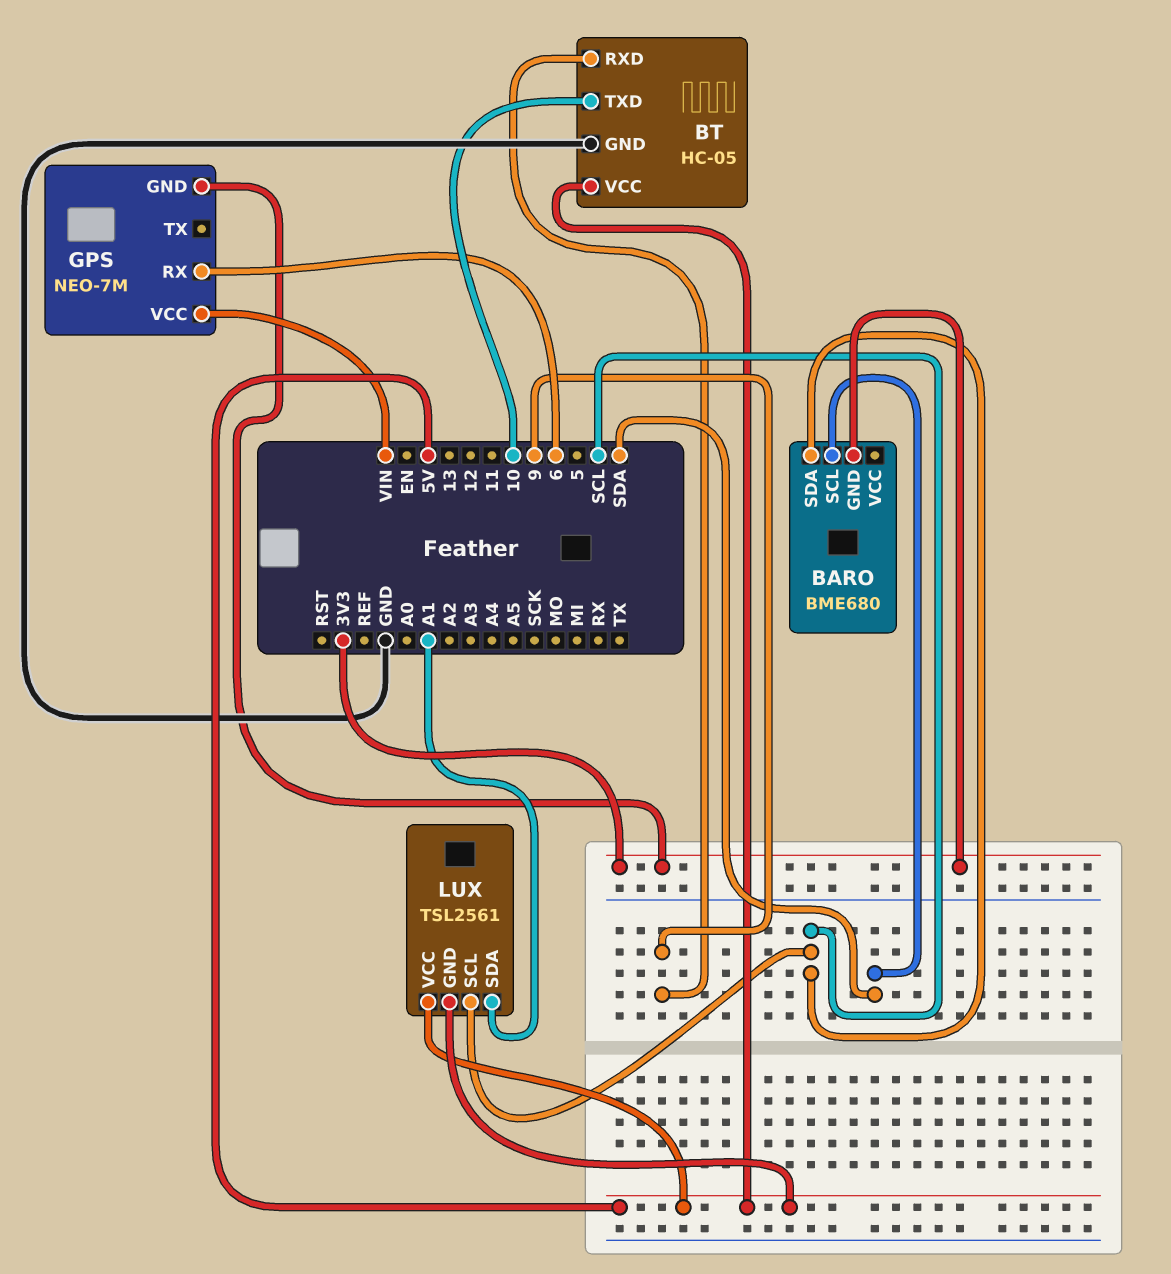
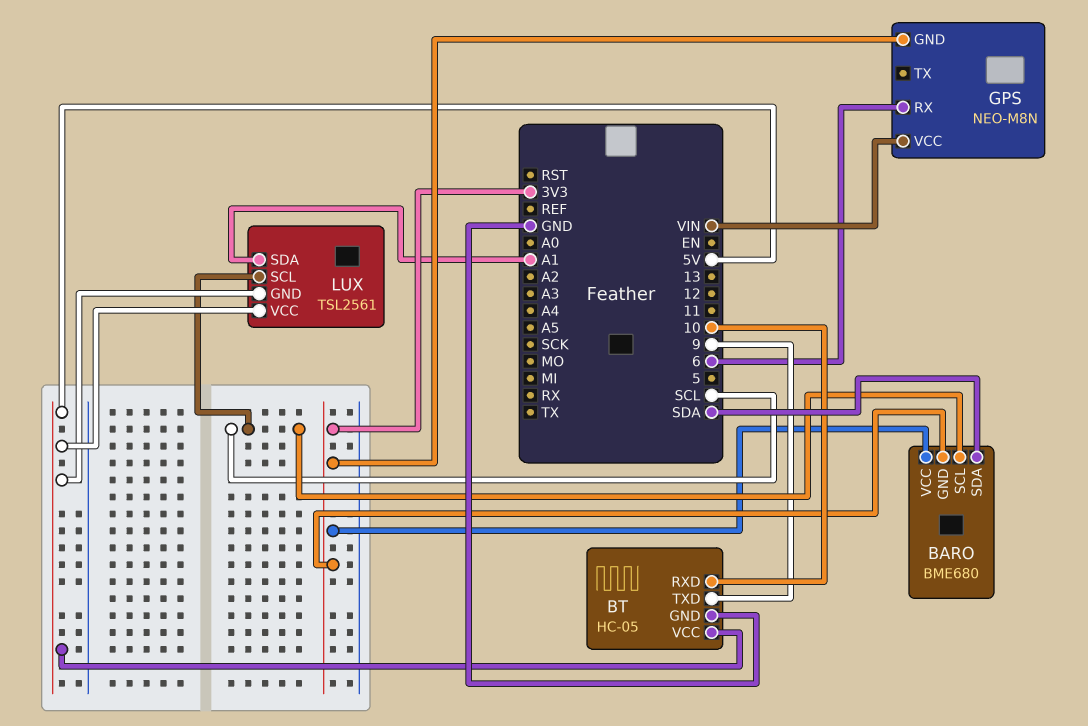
BARO pin SCL: SDA -> SCL
BARO pin SDA: SCL -> SDA
BARO pin VCC: none -> 3V3
BT pin RXD: 9 -> 10
BT pin TXD: 10 -> 9
GPS: NEO-7M -> NEO-M8N

